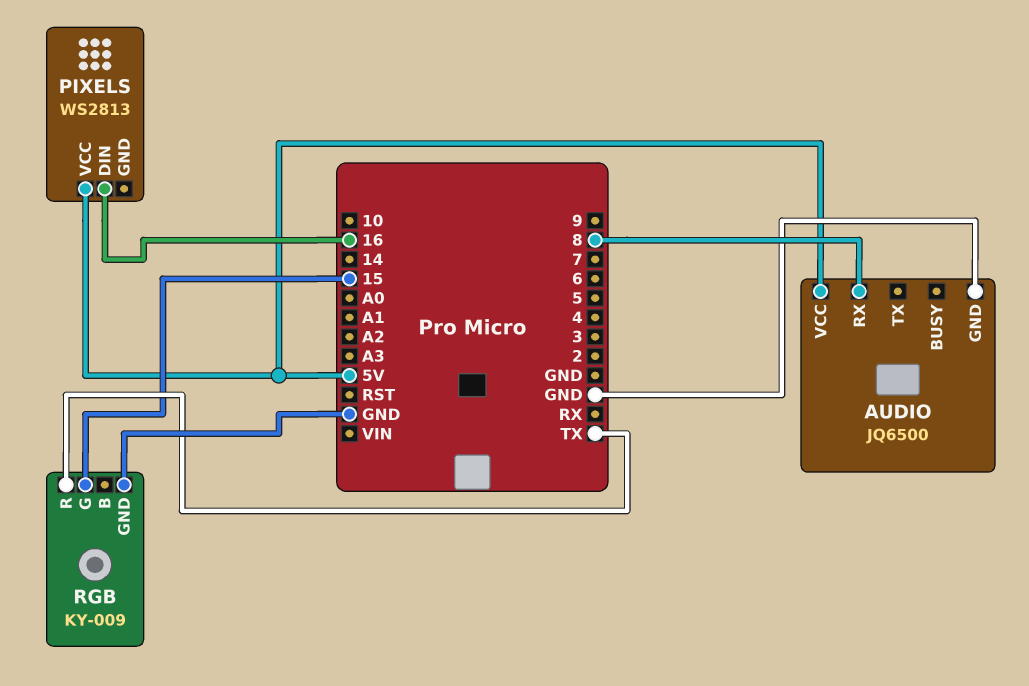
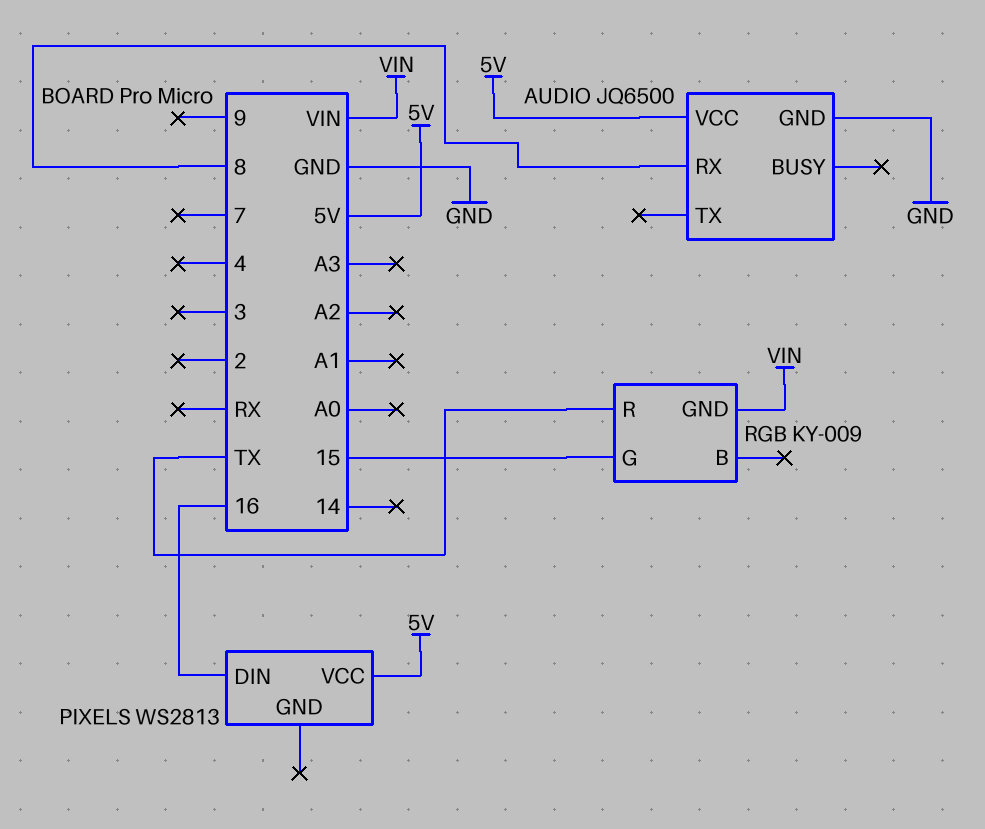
RGB pin GND: GND -> VIN

